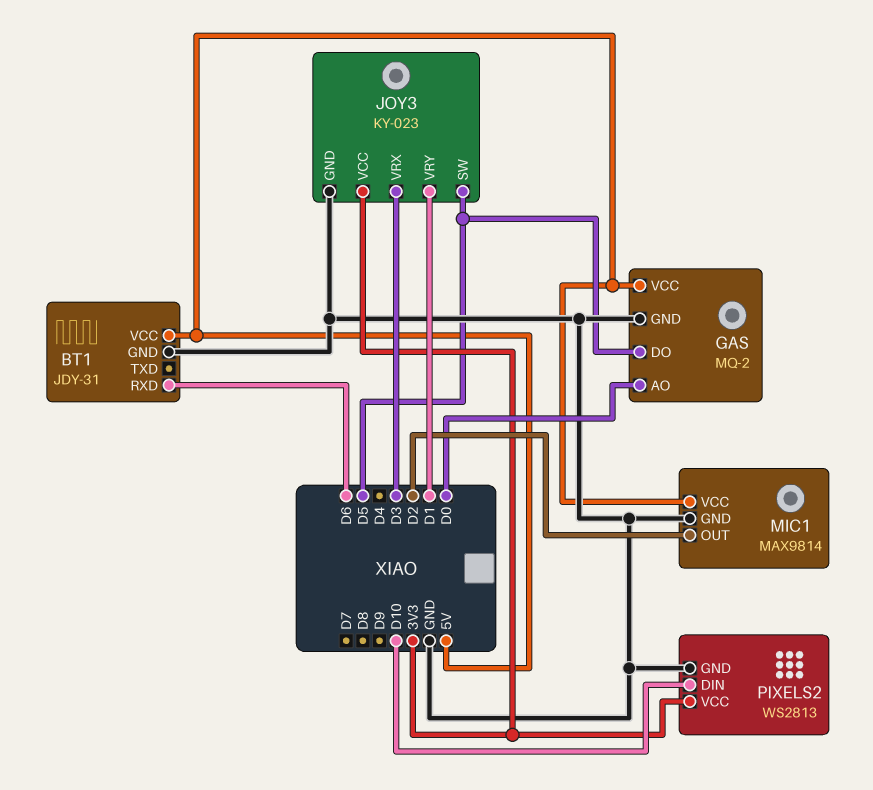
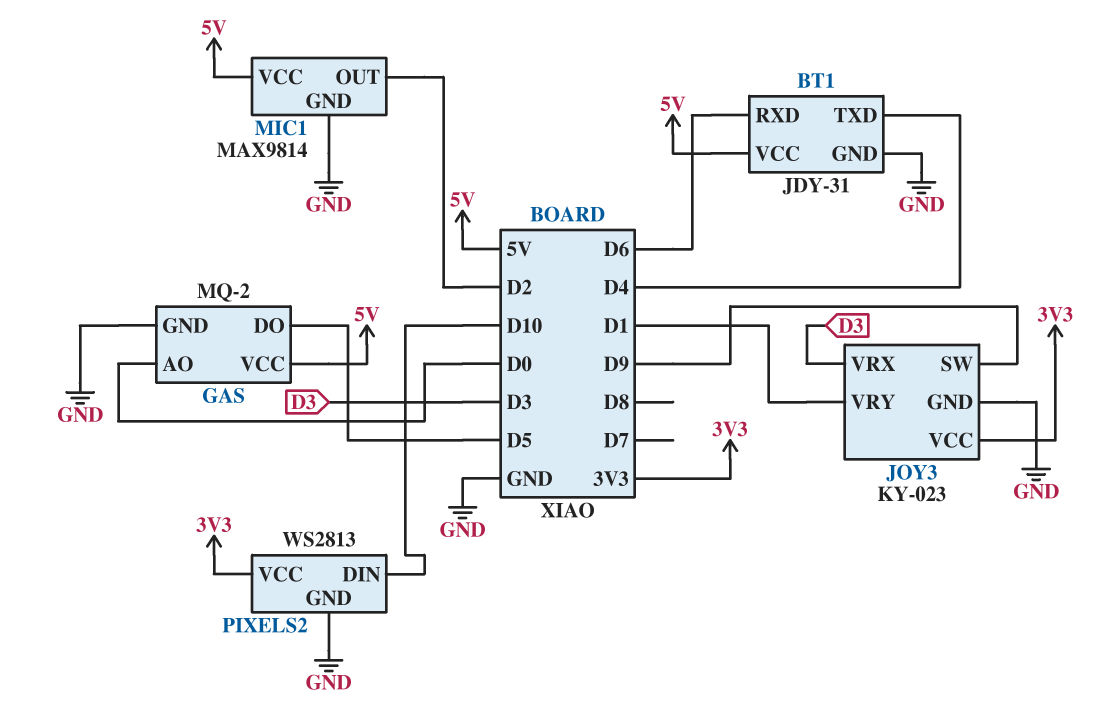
BT1 pin TXD: none -> D4
JOY3 pin SW: D5 -> D9

